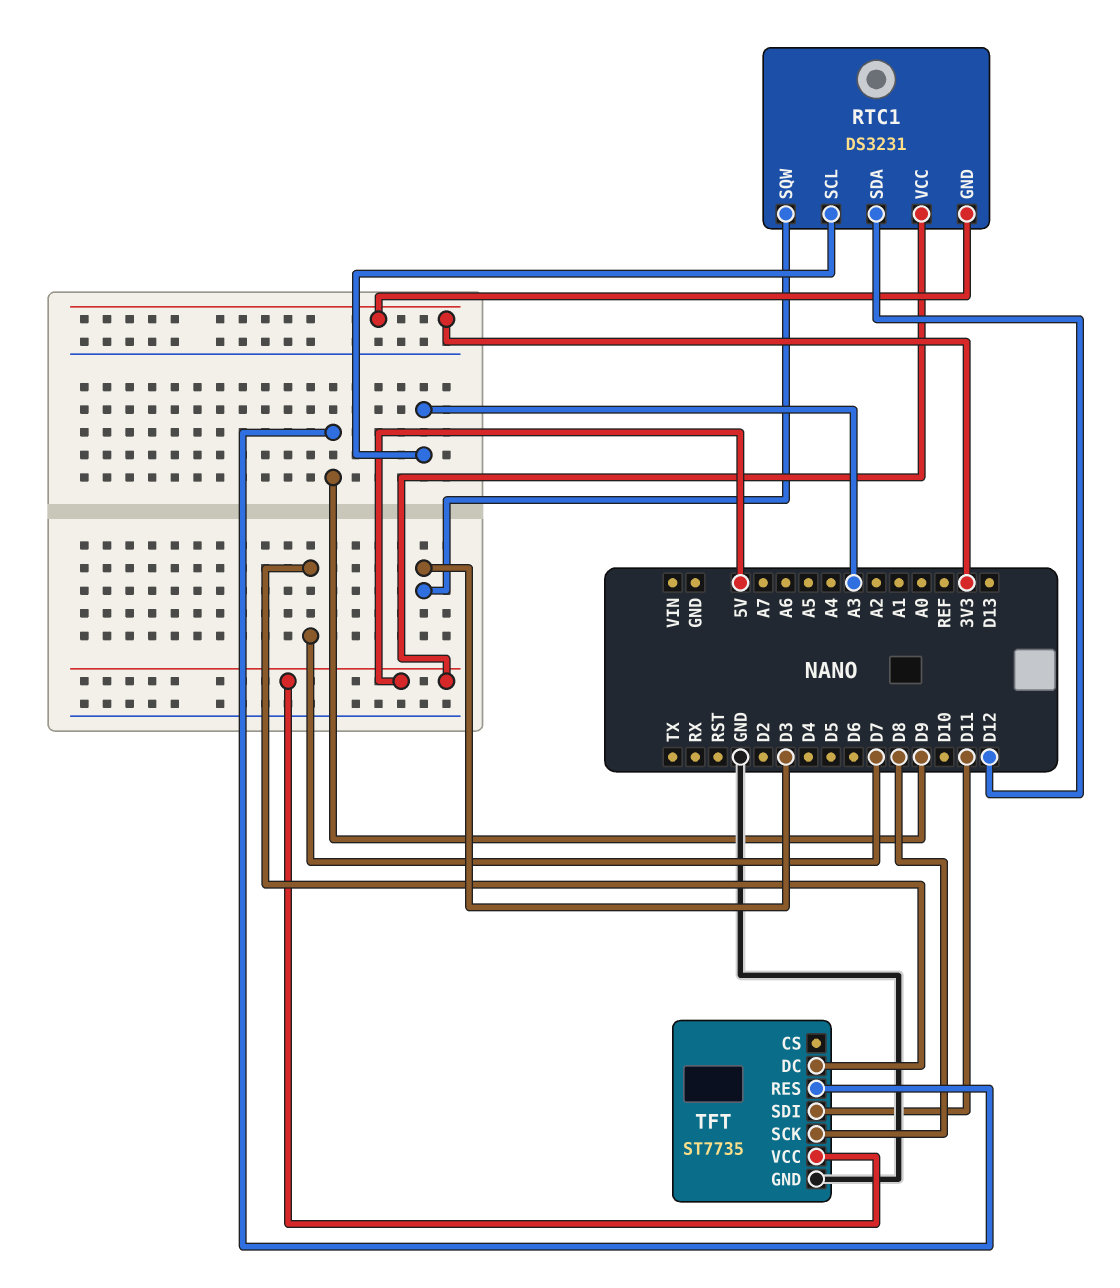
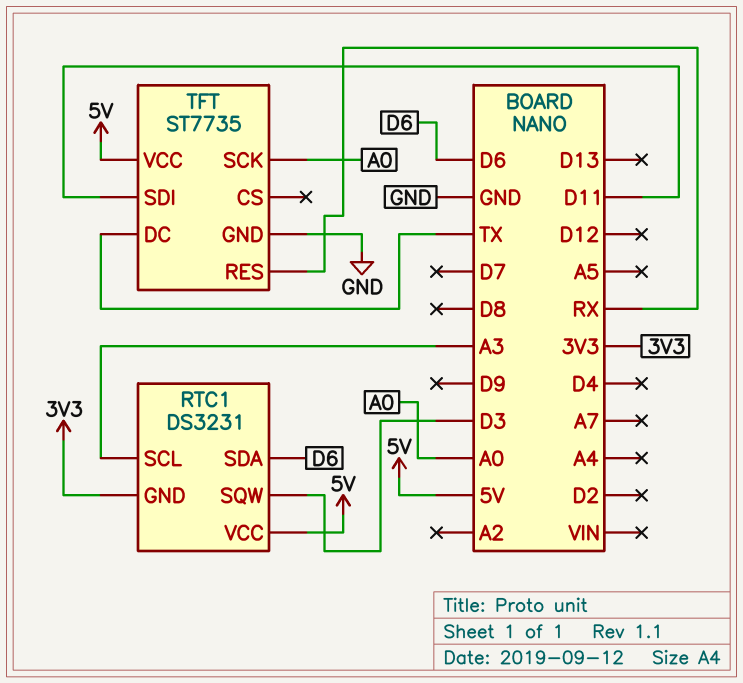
RTC1 pin SDA: D12 -> D6
TFT pin DC: D7 -> TX
TFT pin RES: D9 -> RX
TFT pin SCK: D8 -> A0

